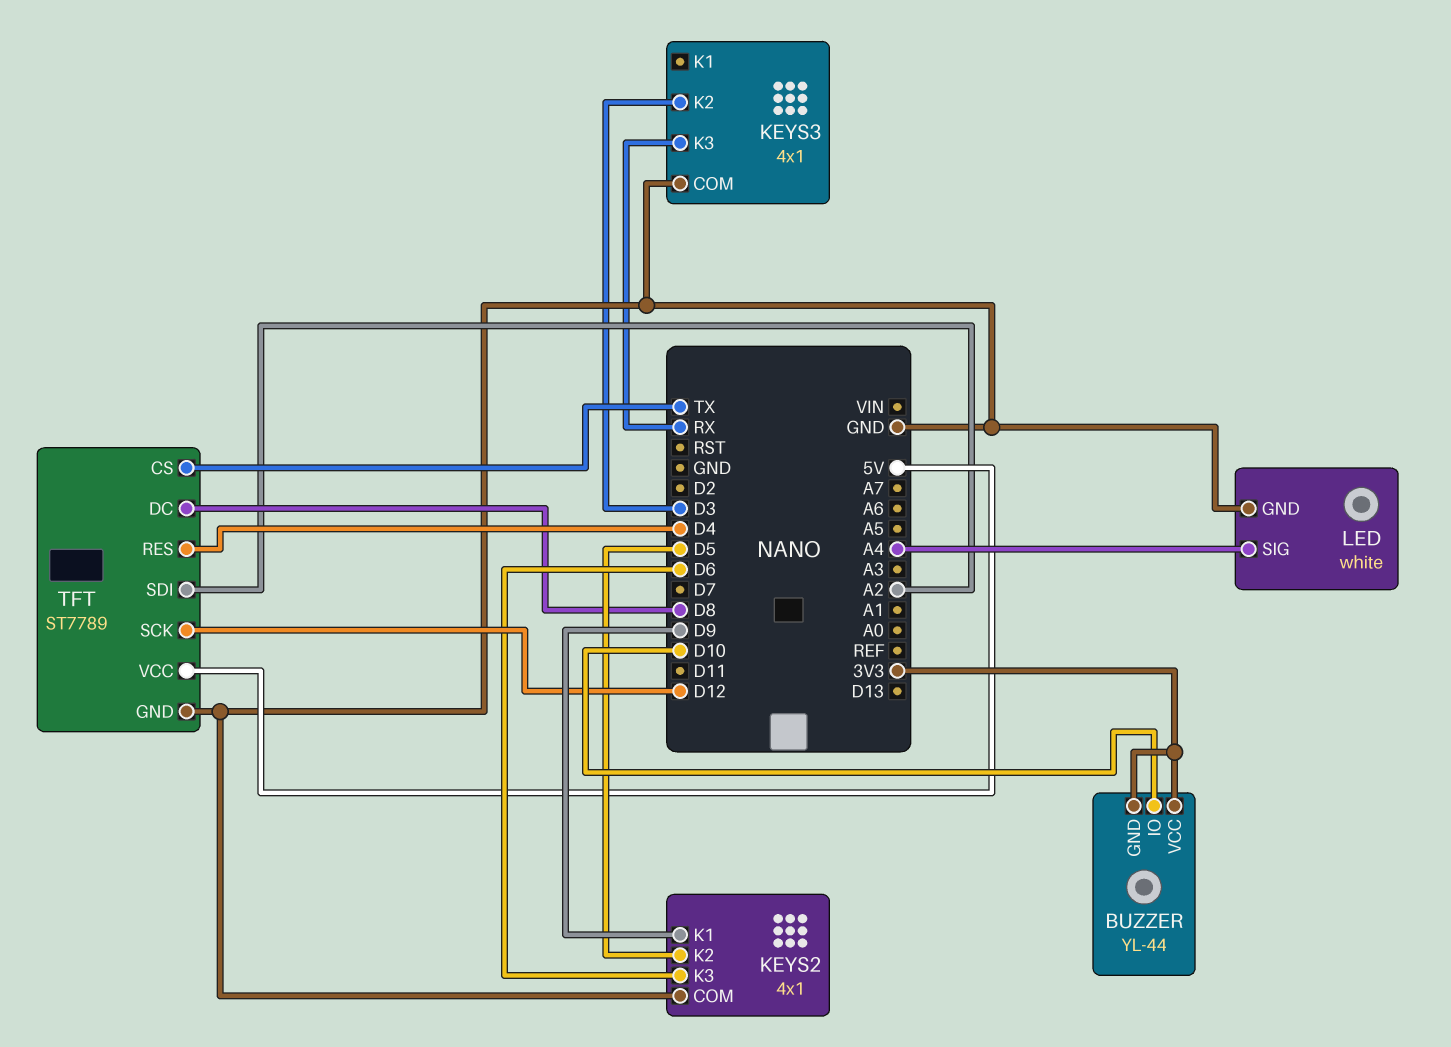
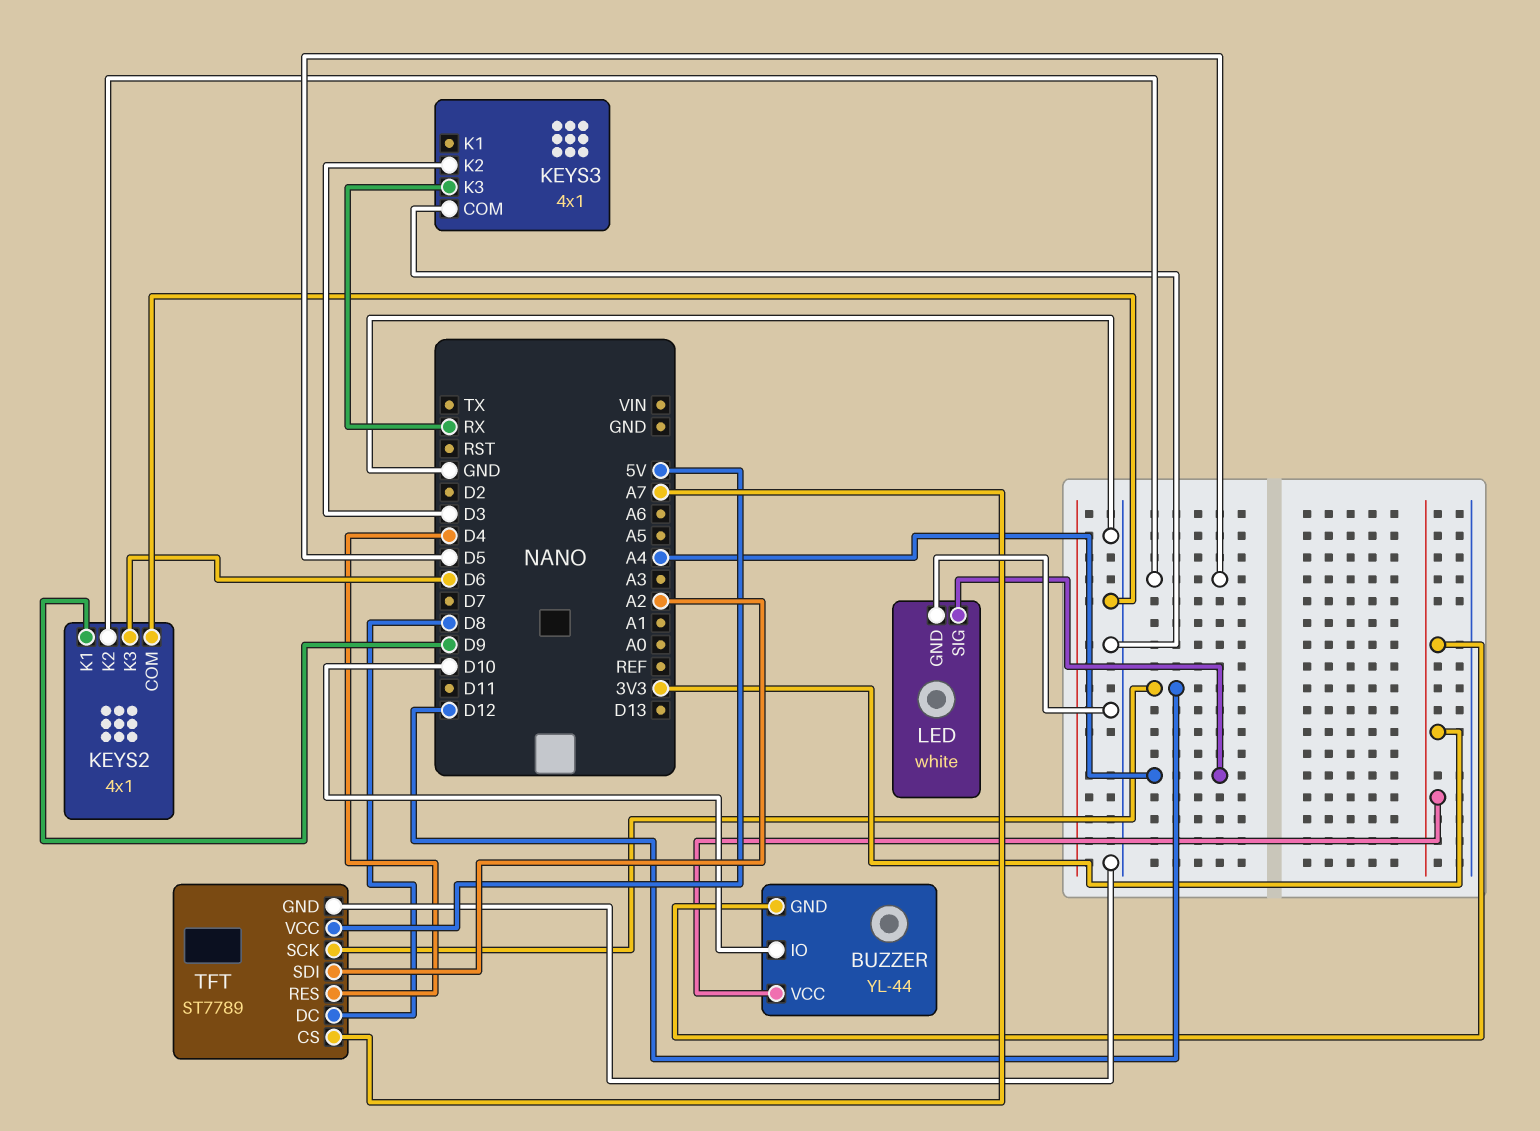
TFT pin CS: TX -> A7

